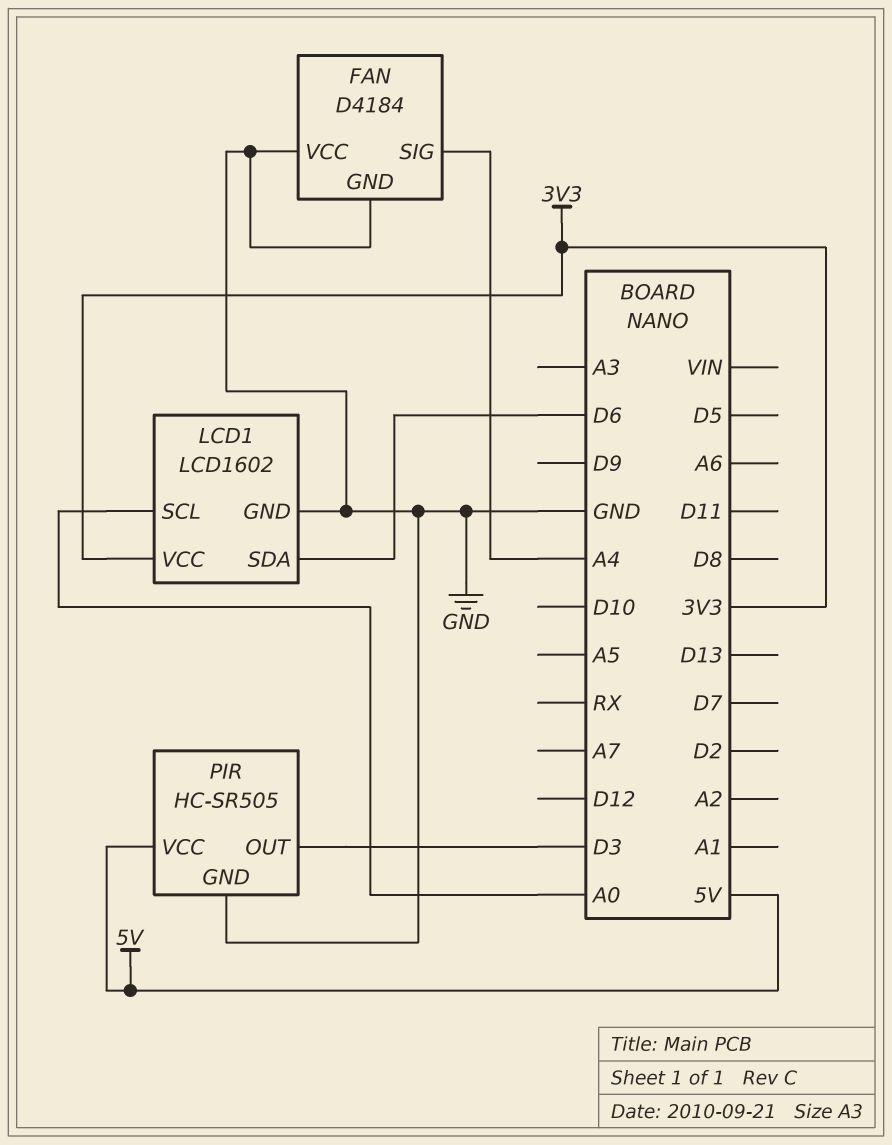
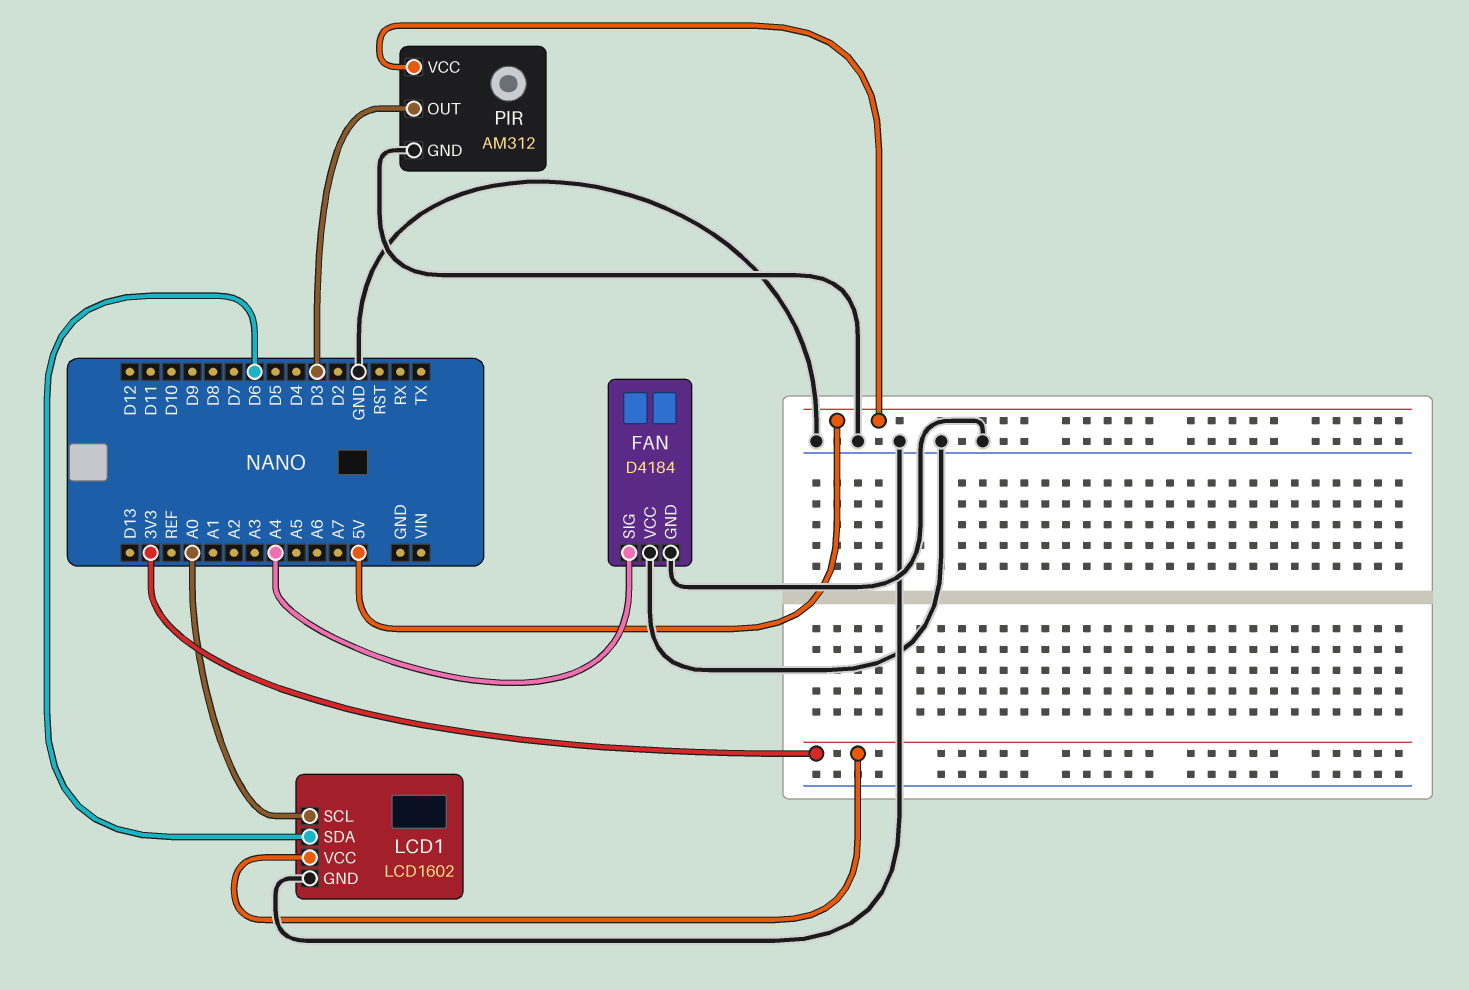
PIR: HC-SR505 -> AM312

